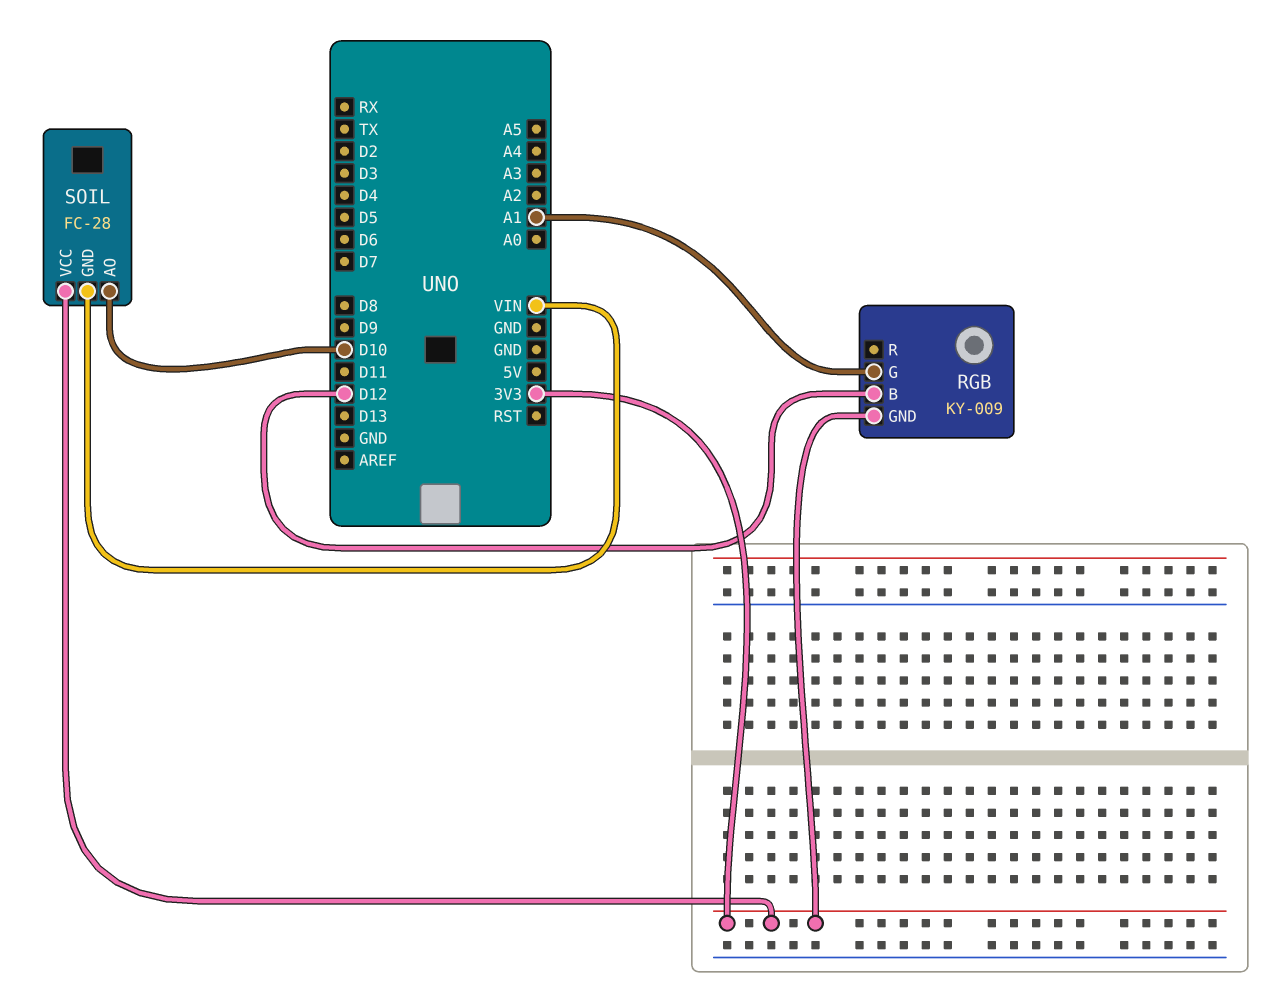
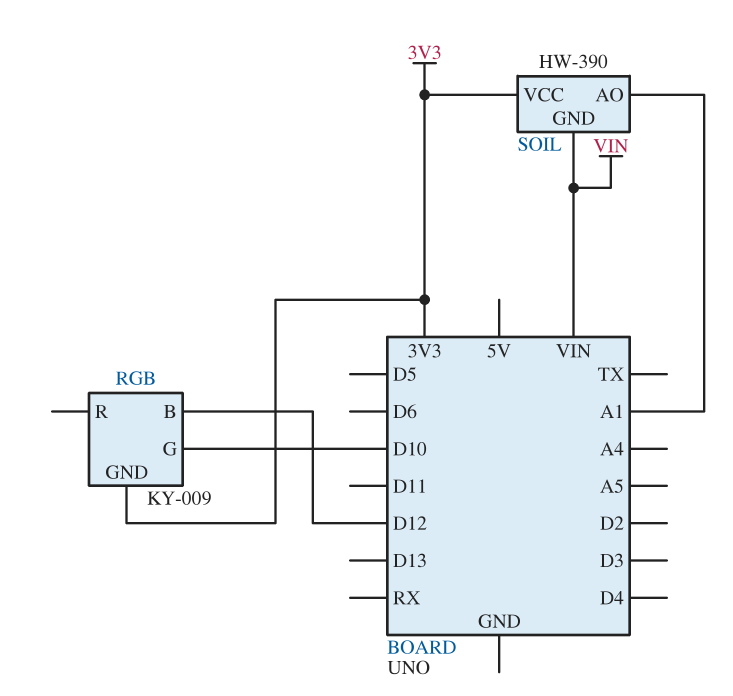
RGB pin G: A1 -> D10
SOIL: FC-28 -> HW-390
SOIL pin AO: D10 -> A1

